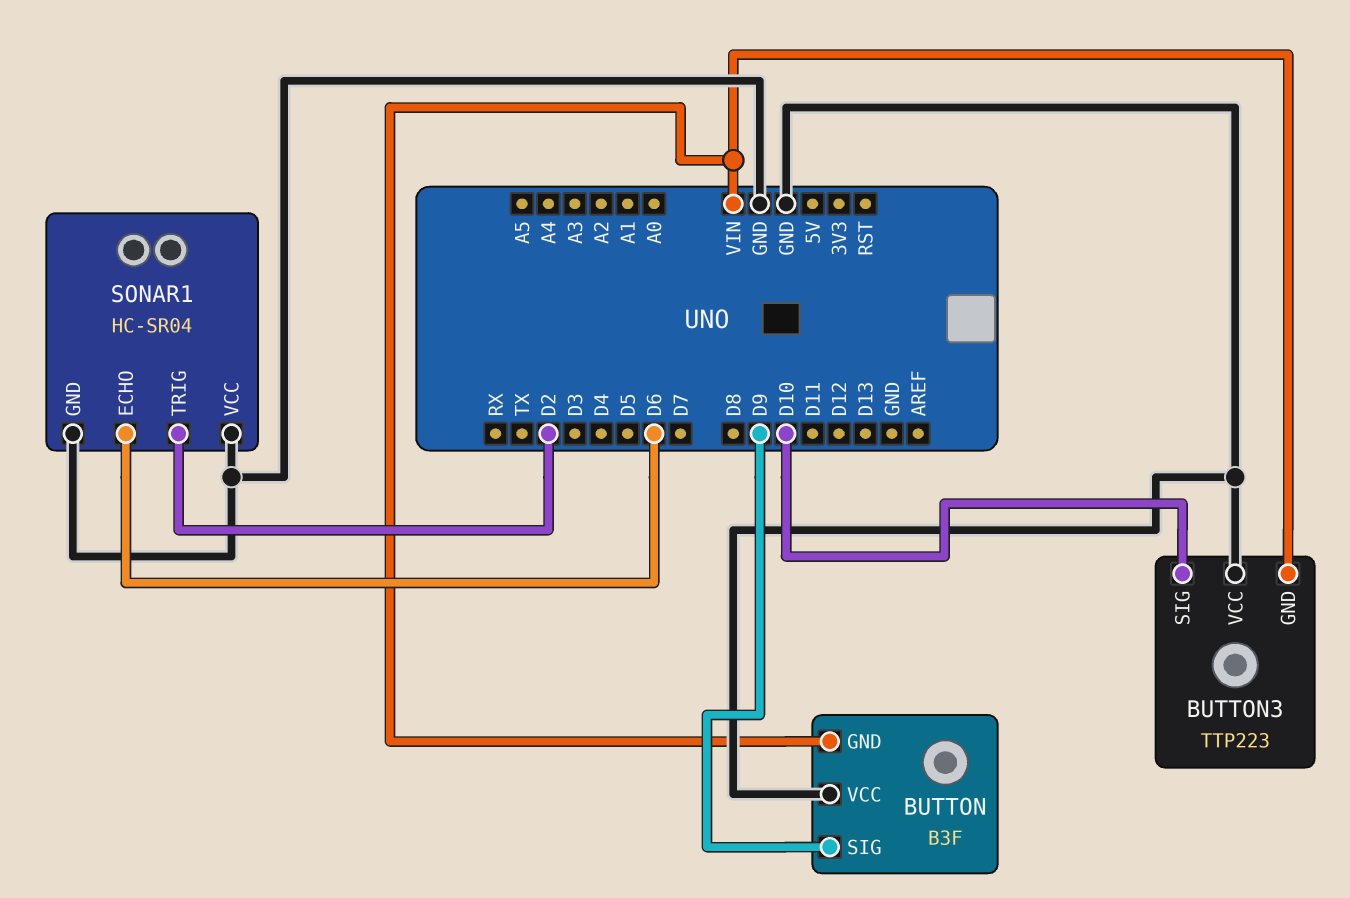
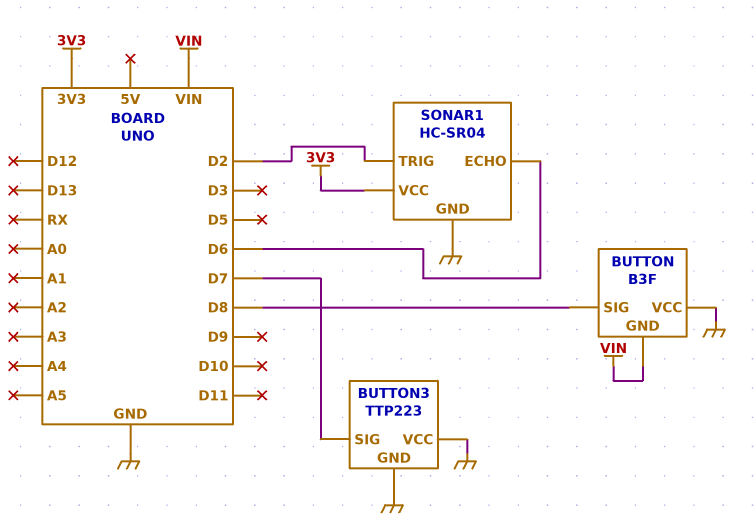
BUTTON pin SIG: D9 -> D8
BUTTON3 pin GND: VIN -> GND
BUTTON3 pin SIG: D10 -> D7
SONAR1 pin VCC: GND -> 3V3

